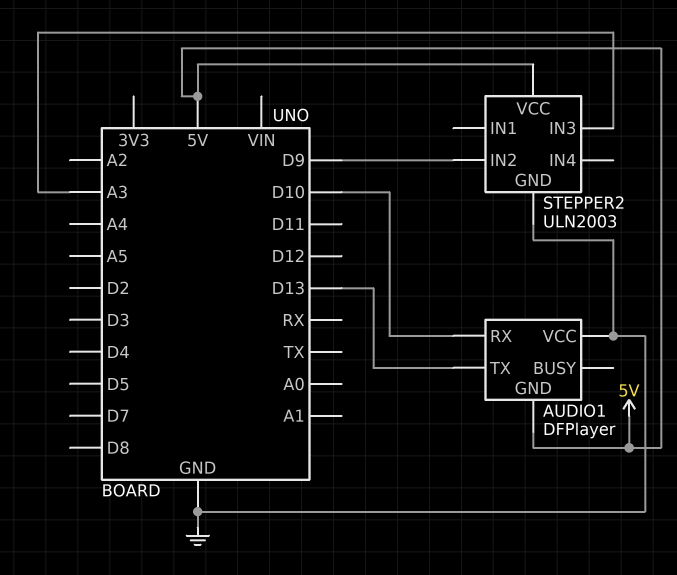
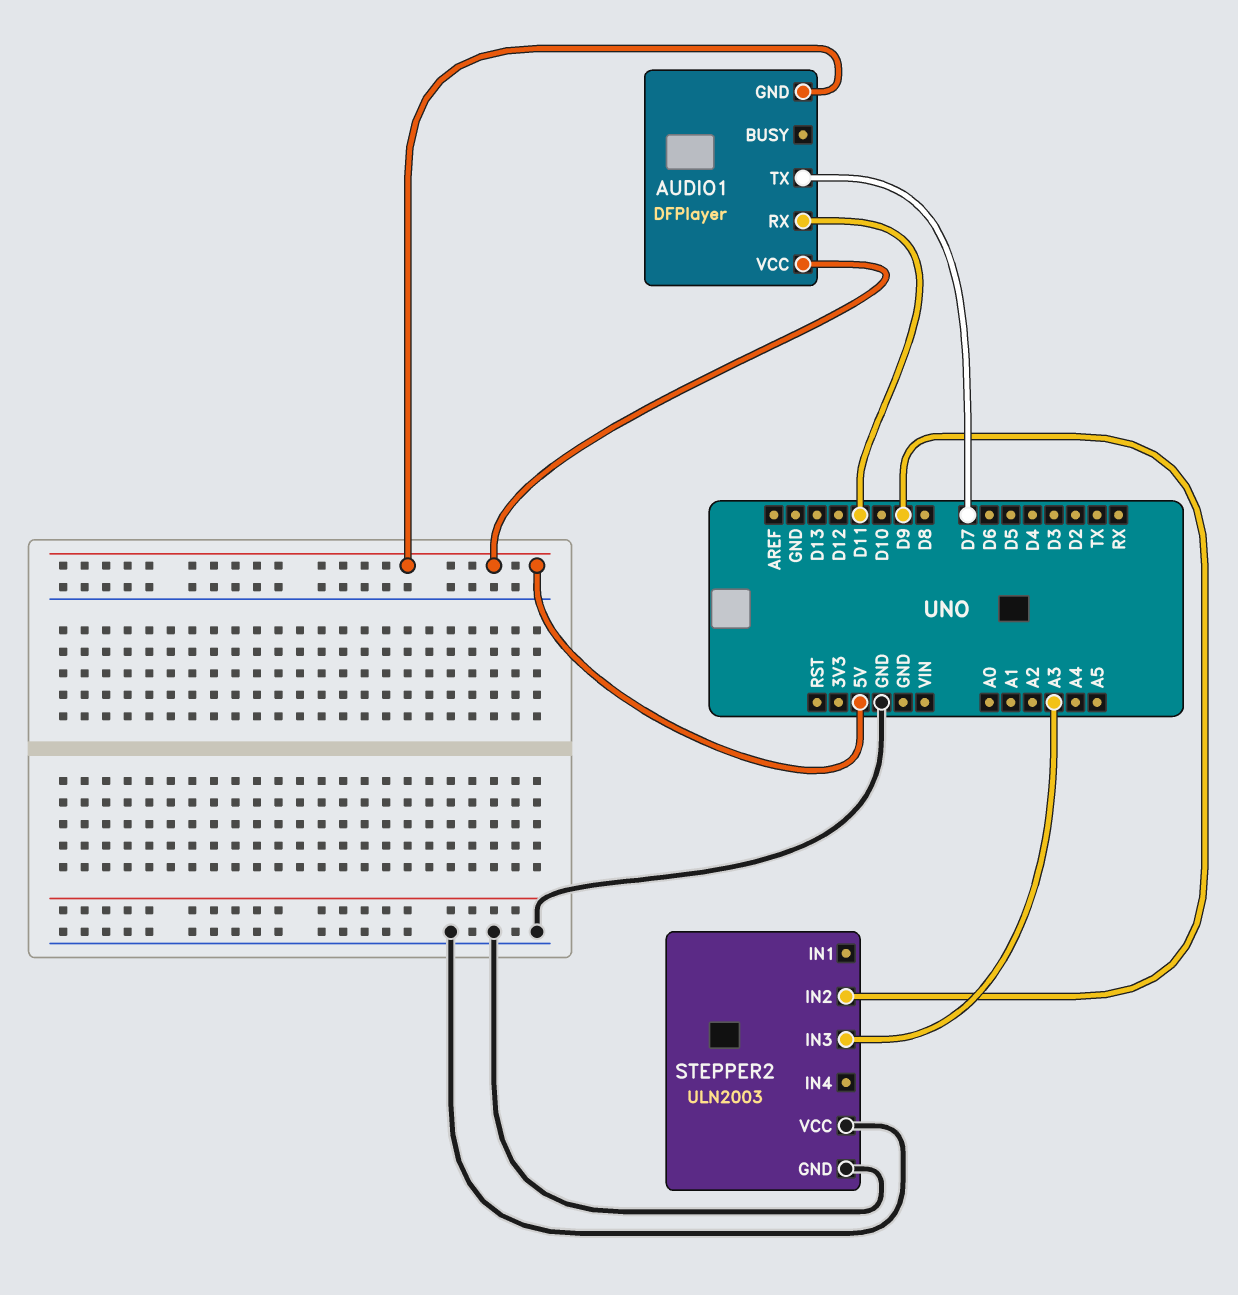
AUDIO1 pin RX: D10 -> D11
AUDIO1 pin TX: D13 -> D7
AUDIO1 pin VCC: GND -> 5V
STEPPER2 pin VCC: 5V -> GND

